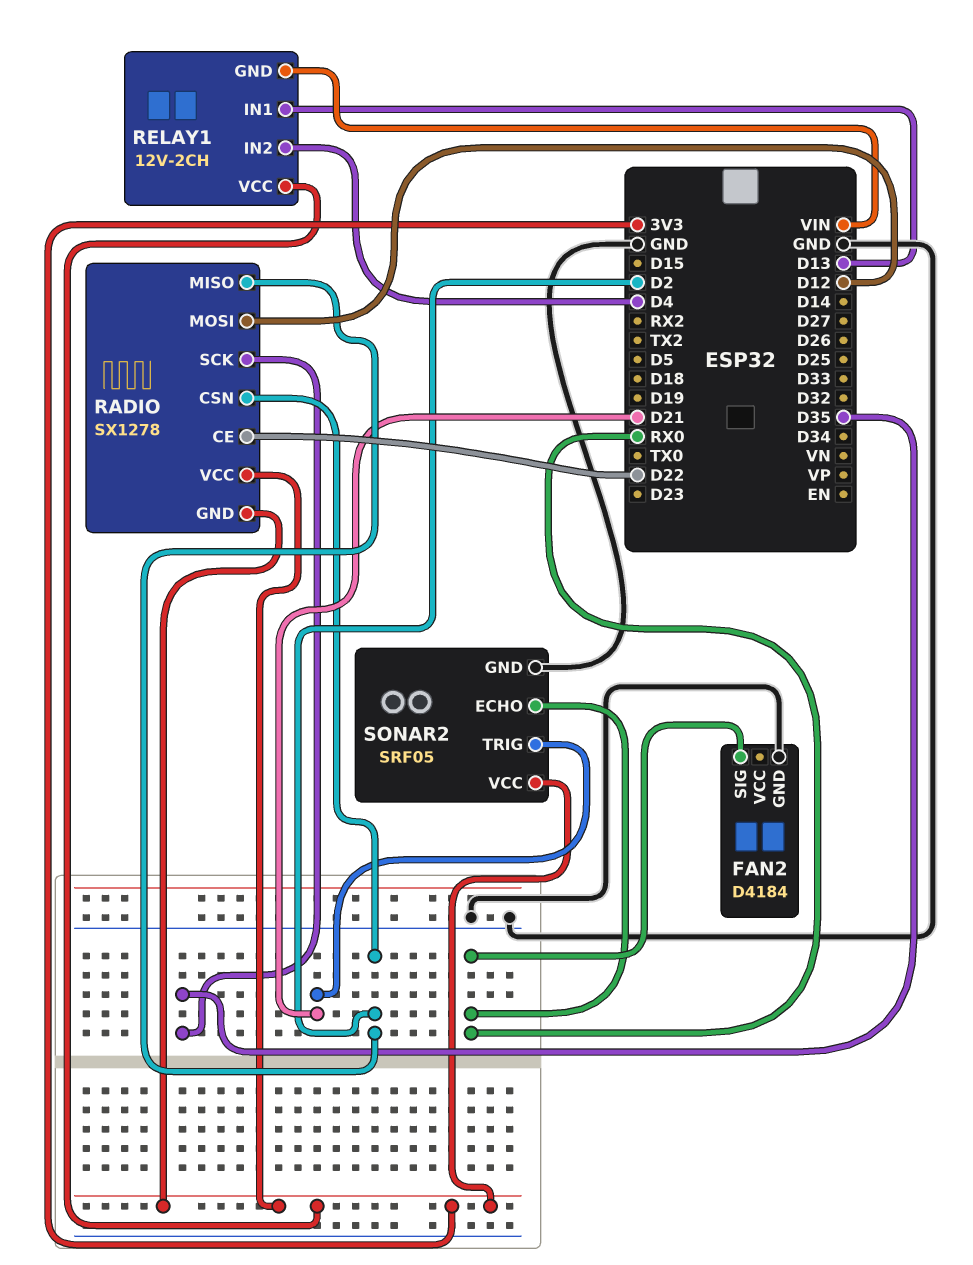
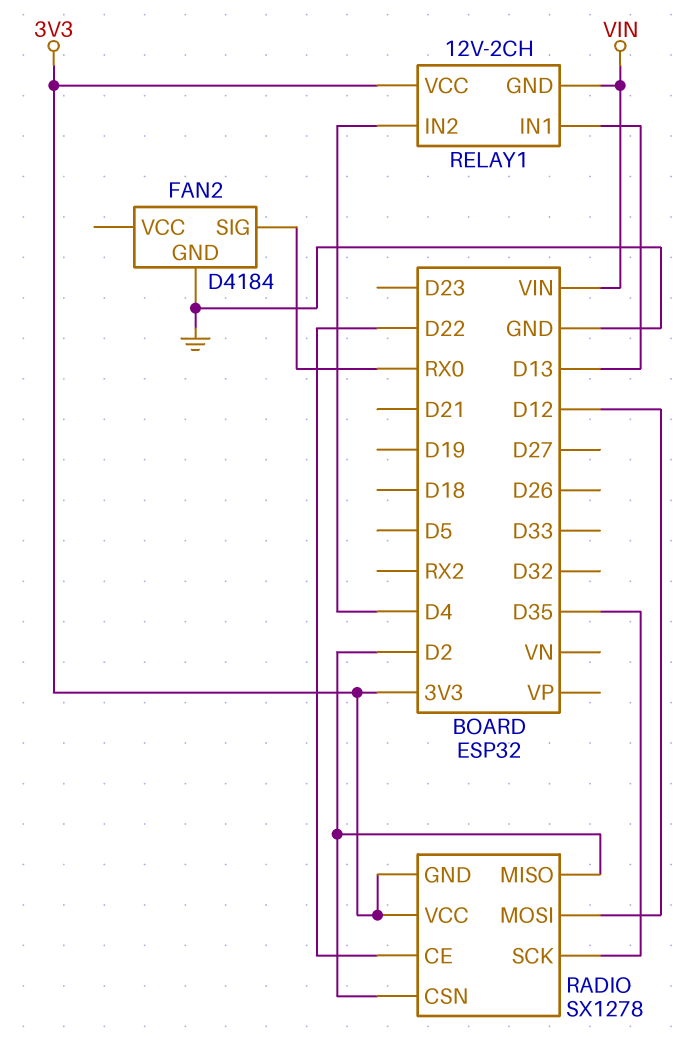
SONAR2: SRF05 -> none
SONAR2 pin ECHO: RX0 -> none
SONAR2 pin GND: GND -> none
SONAR2 pin TRIG: D21 -> none
SONAR2 pin VCC: 3V3 -> none

